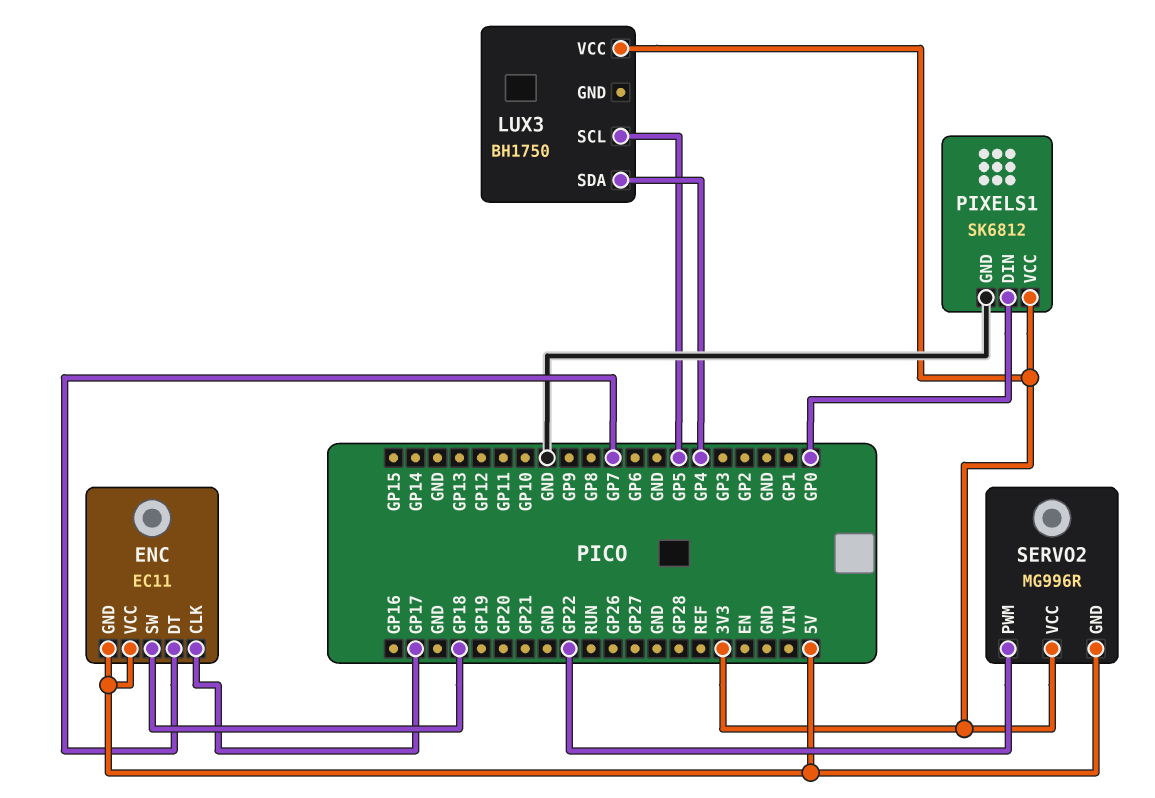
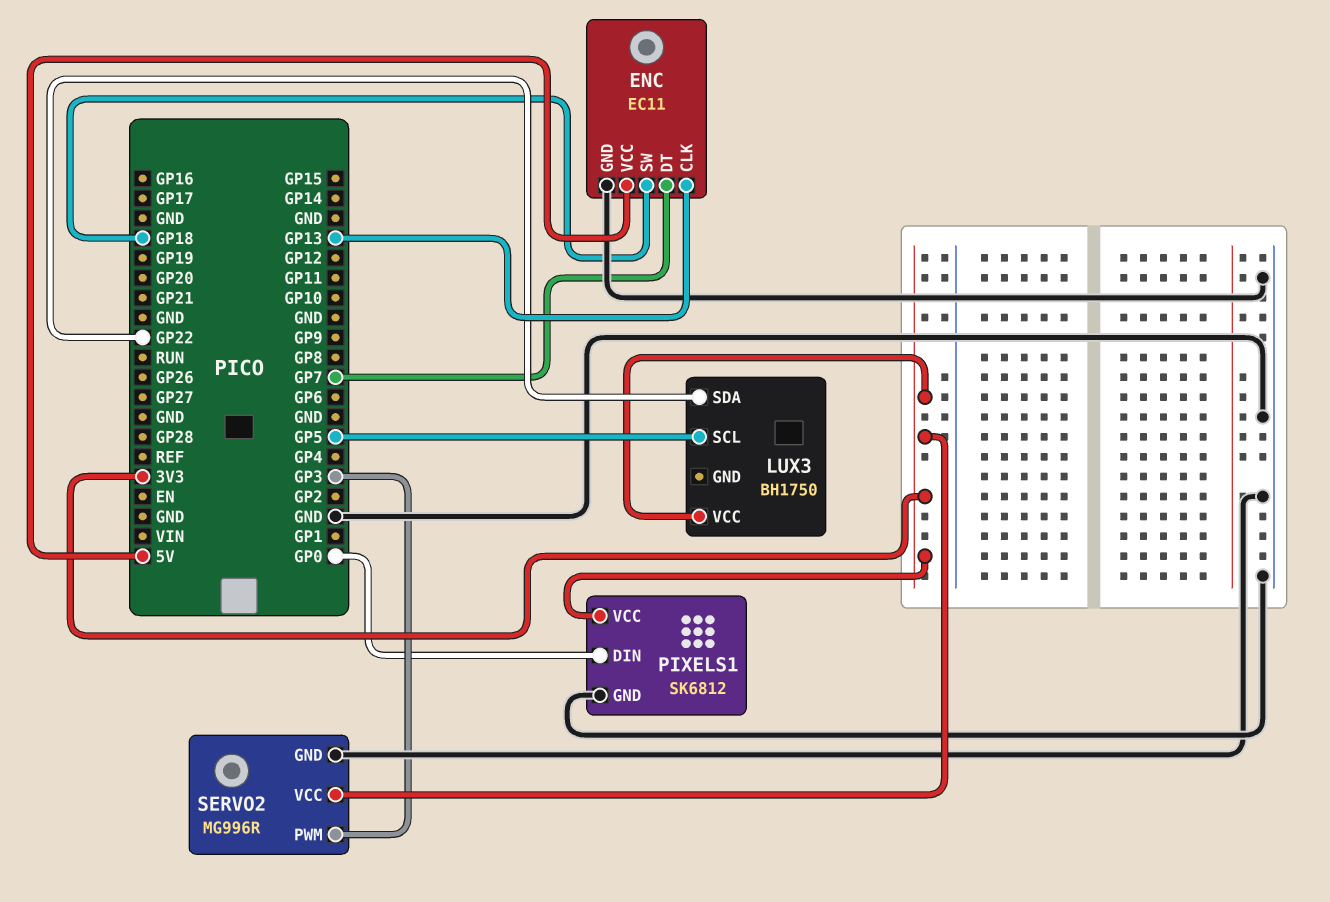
ENC pin CLK: GP17 -> GP13
ENC pin GND: 5V -> GND
LUX3 pin SDA: GP4 -> GP22
SERVO2 pin GND: 5V -> GND
SERVO2 pin PWM: GP22 -> GP3

